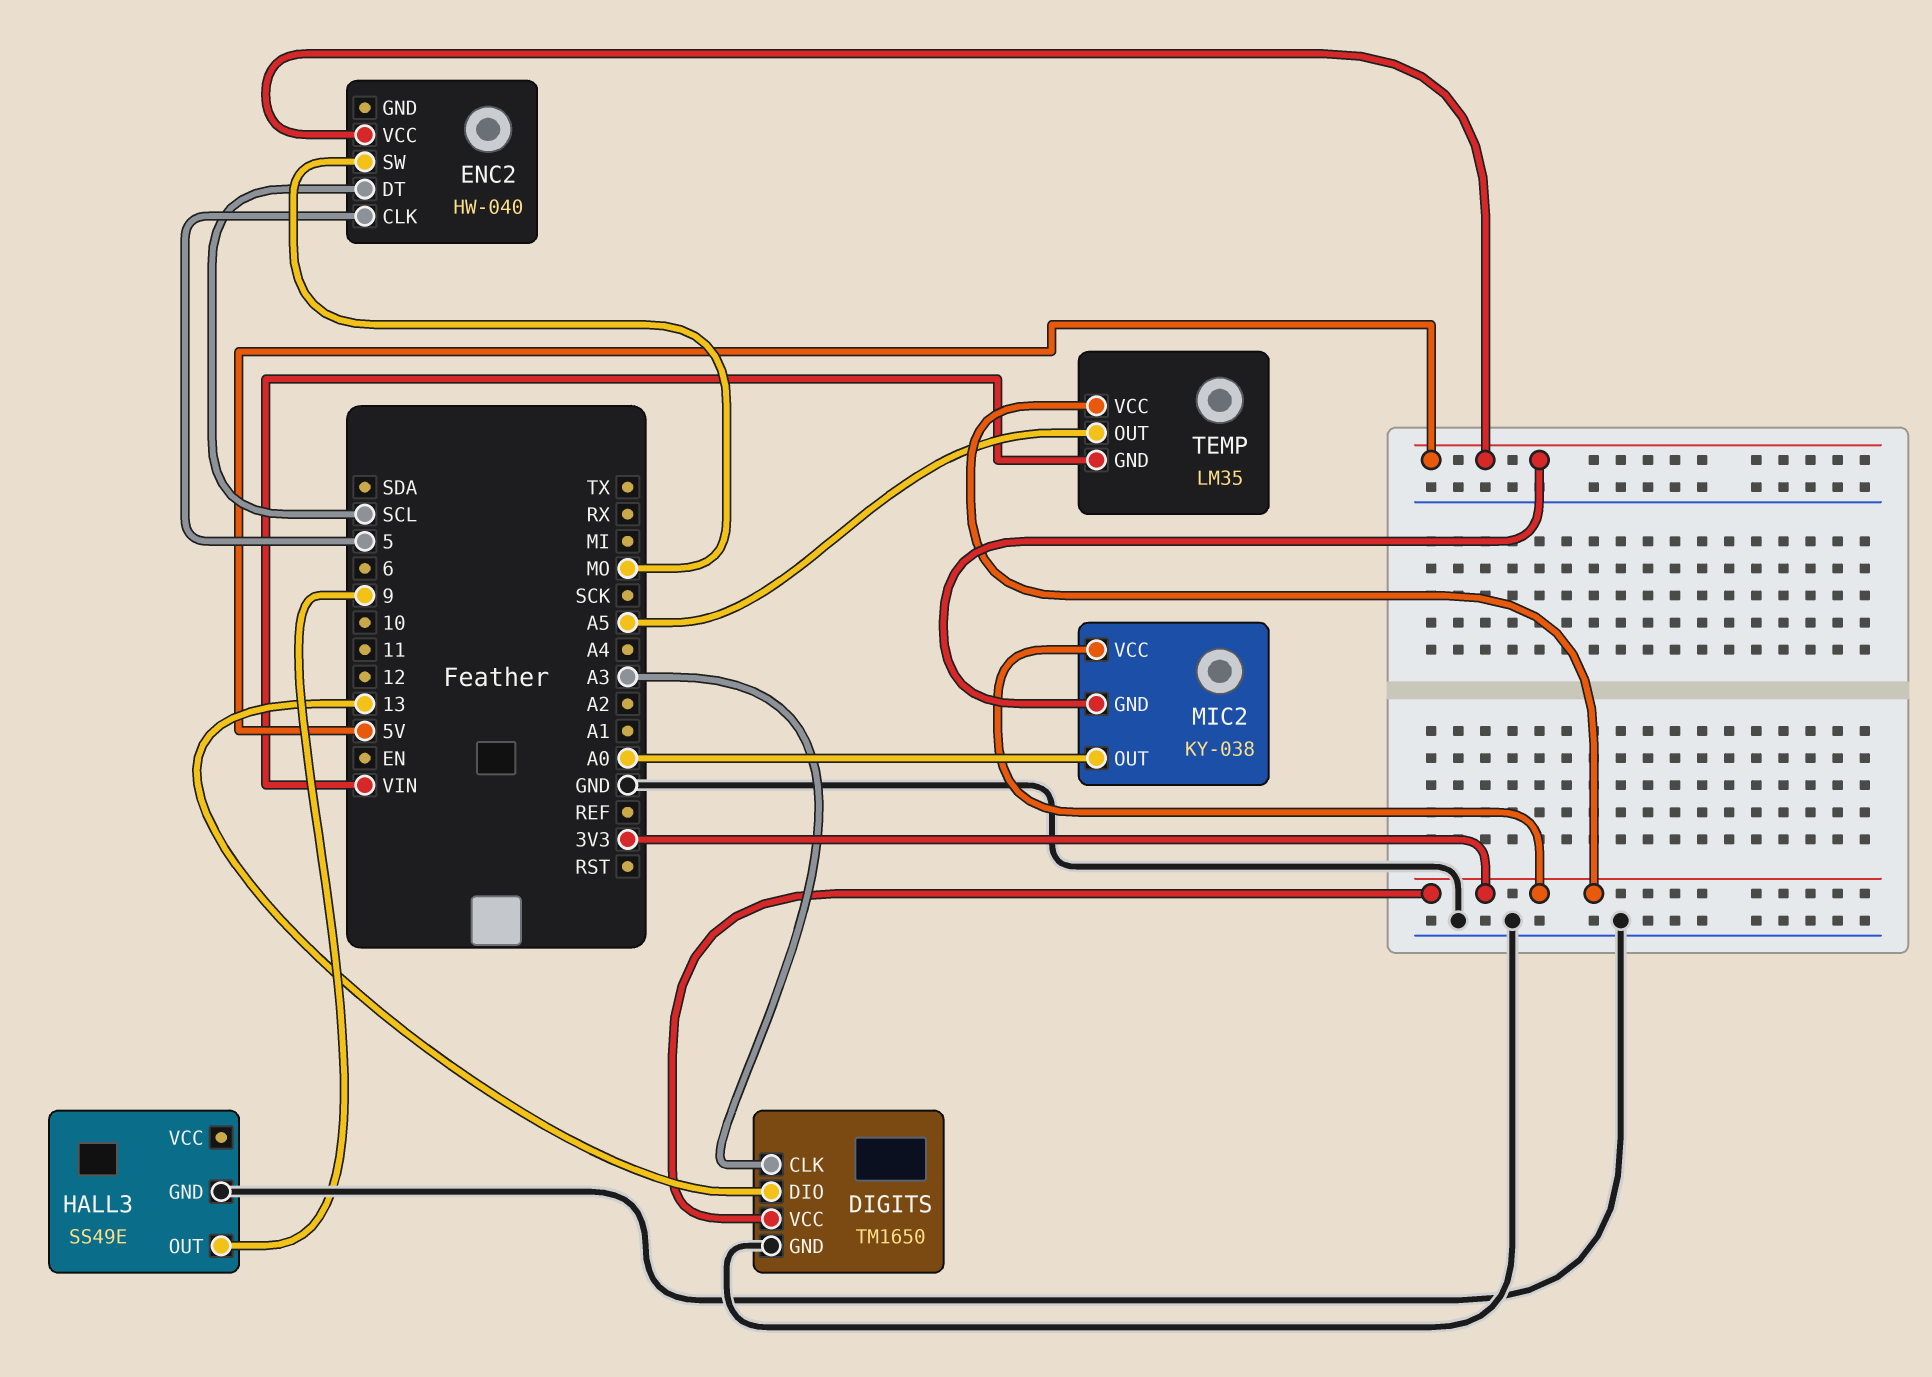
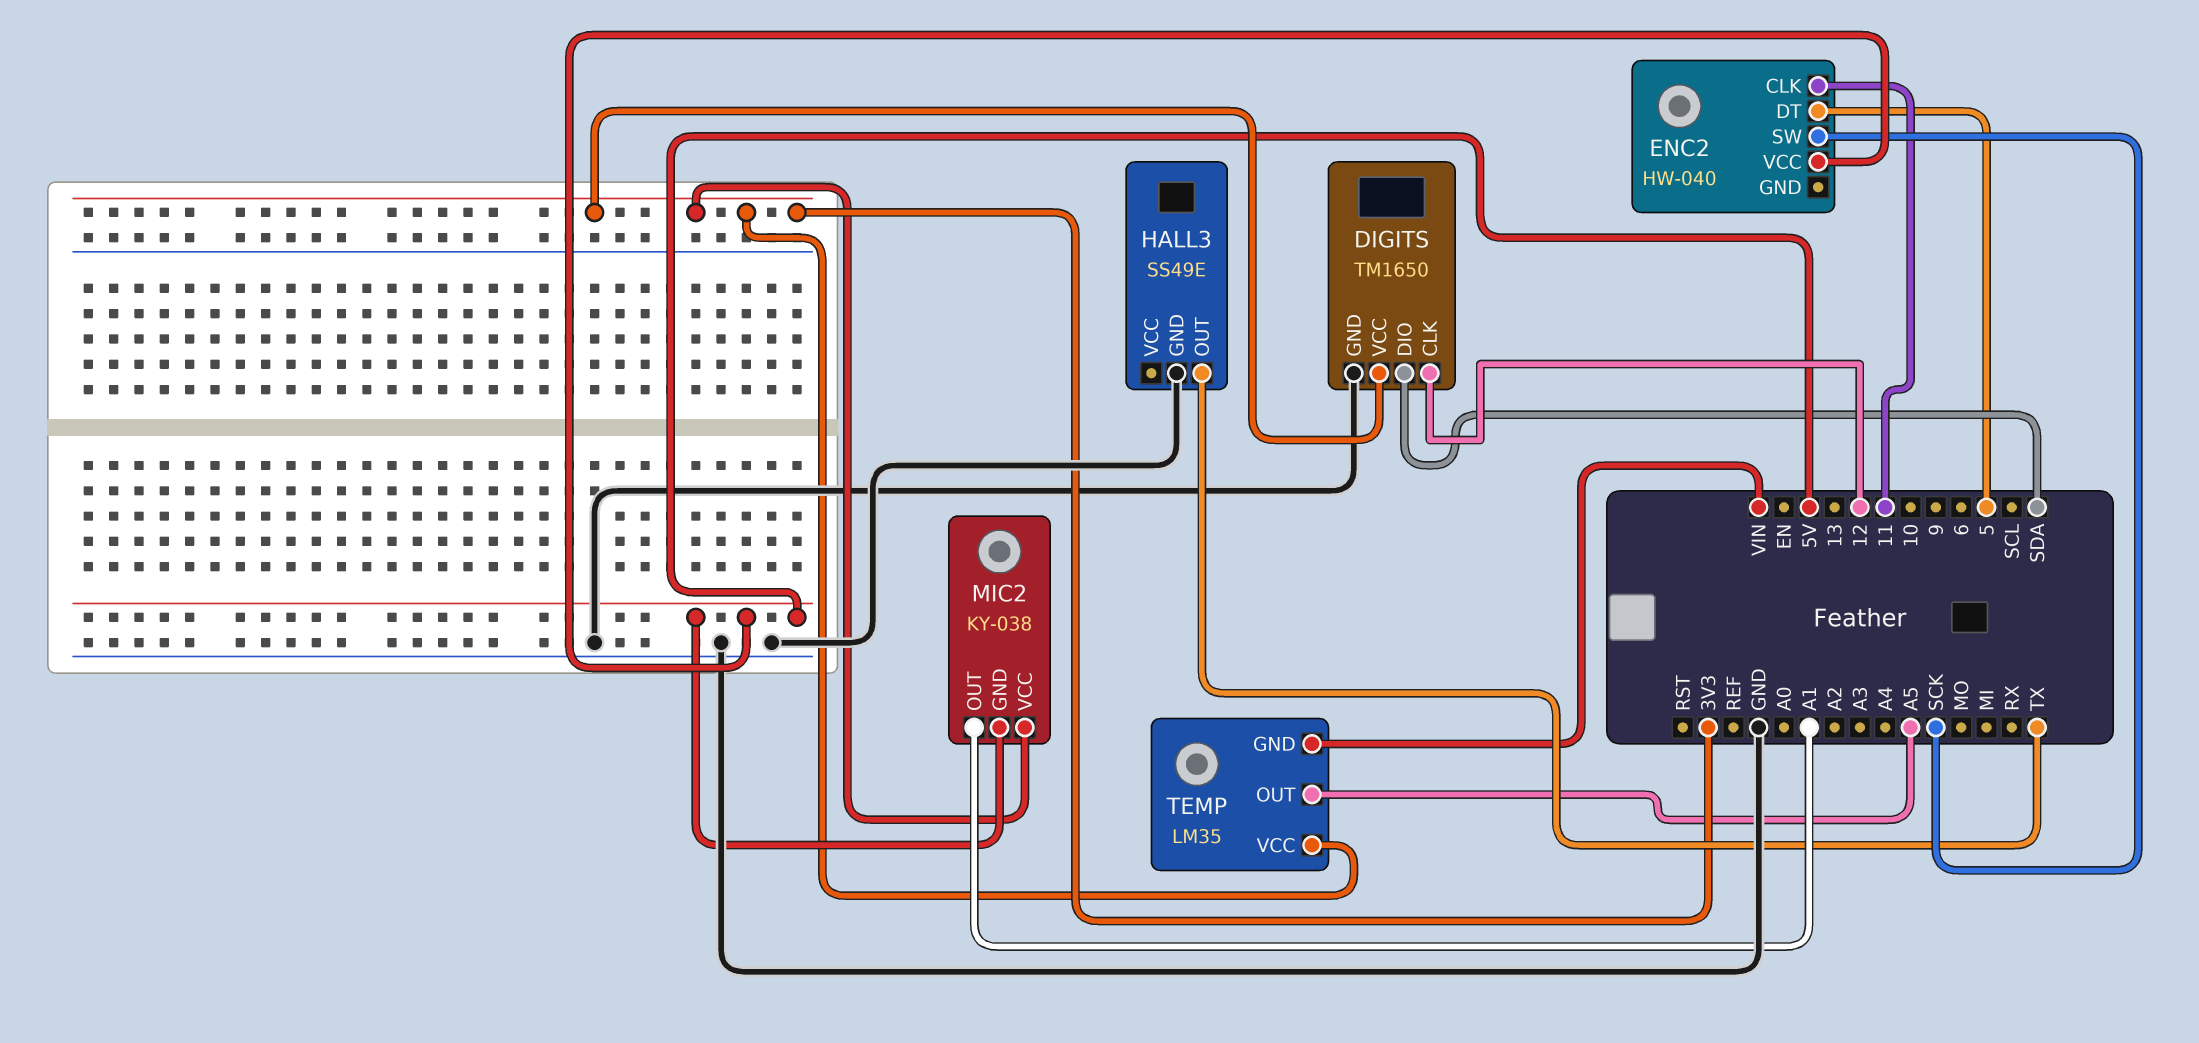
DIGITS pin CLK: A3 -> 12
DIGITS pin DIO: 13 -> SDA
ENC2 pin CLK: 5 -> 11
ENC2 pin DT: SCL -> 5
ENC2 pin SW: MO -> SCK
HALL3 pin OUT: 9 -> TX
MIC2 pin OUT: A0 -> A1

